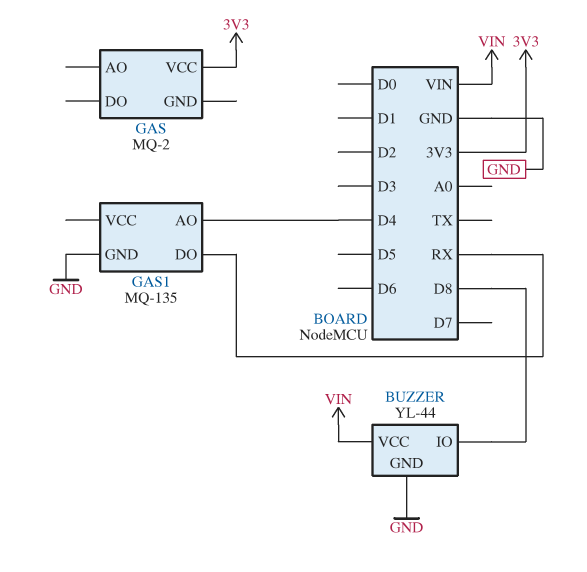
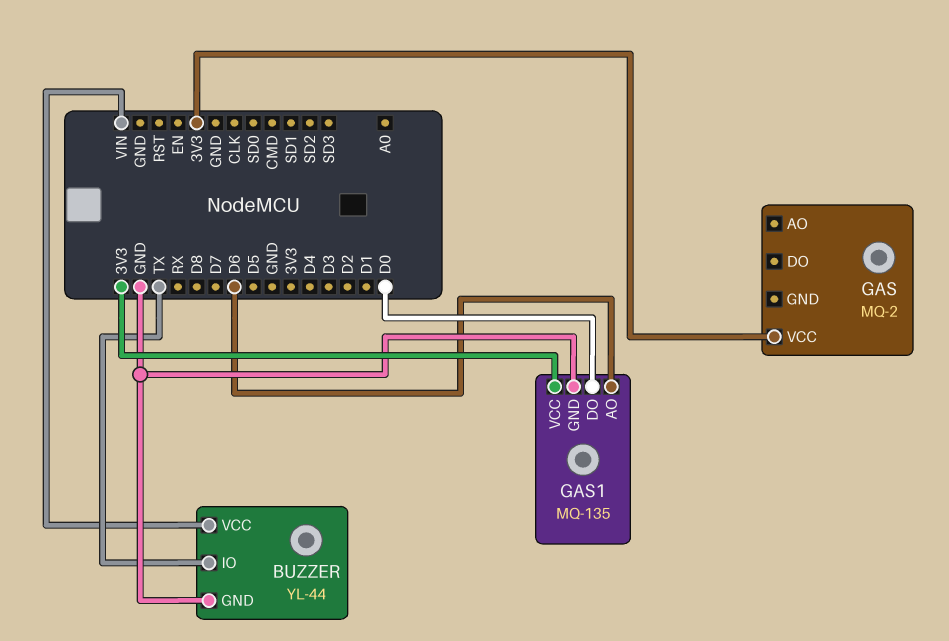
BUZZER pin IO: D8 -> TX
GAS1 pin AO: D4 -> D6
GAS1 pin DO: RX -> D0
GAS1 pin VCC: none -> 3V3

